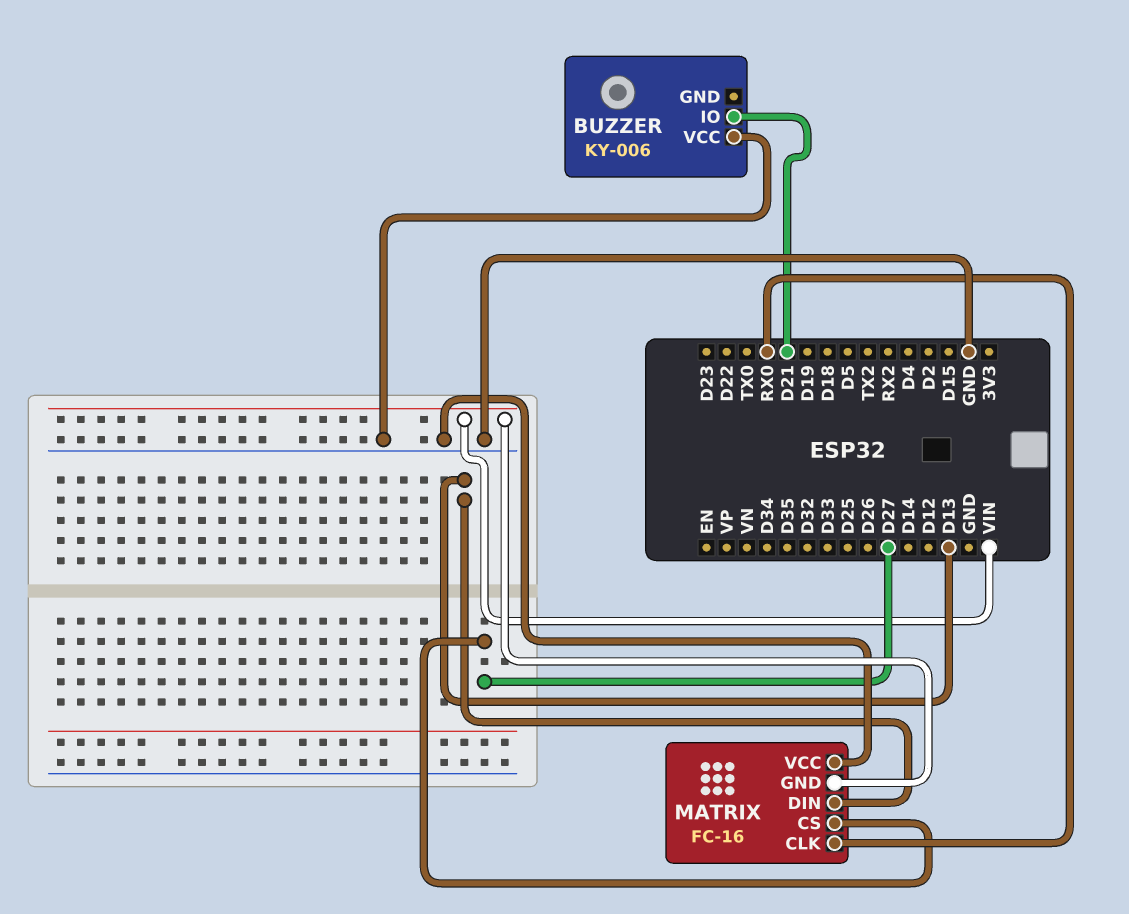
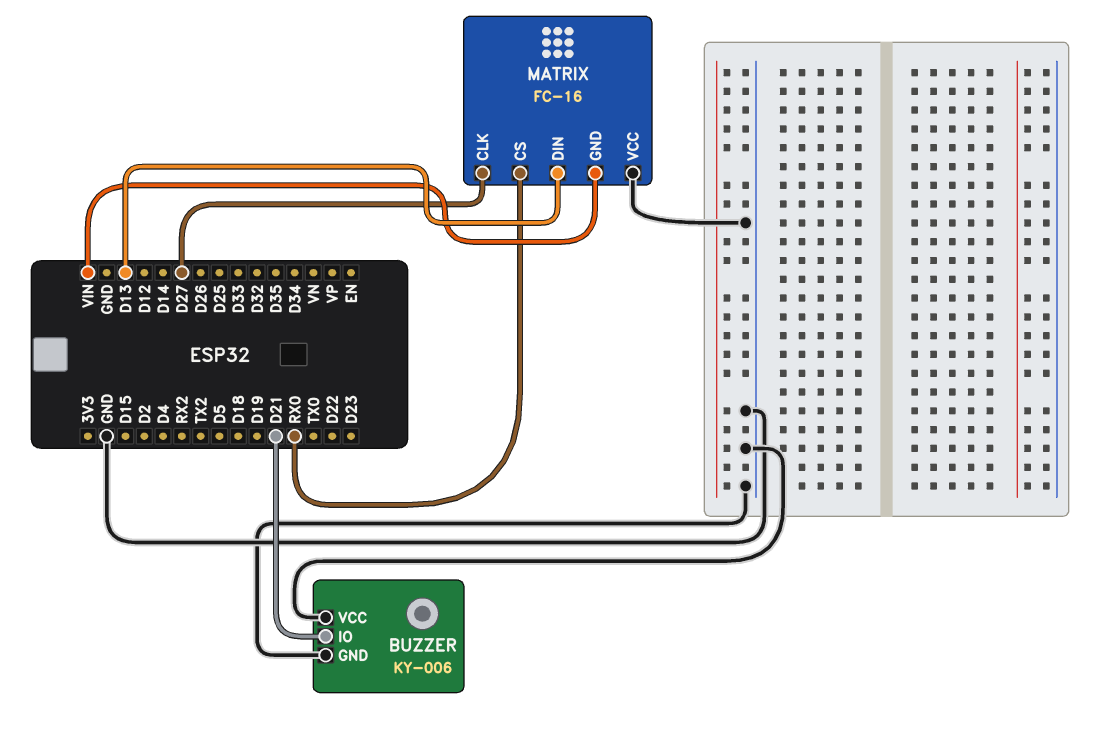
BUZZER pin GND: none -> GND
MATRIX pin CLK: RX0 -> D27
MATRIX pin CS: D27 -> RX0

